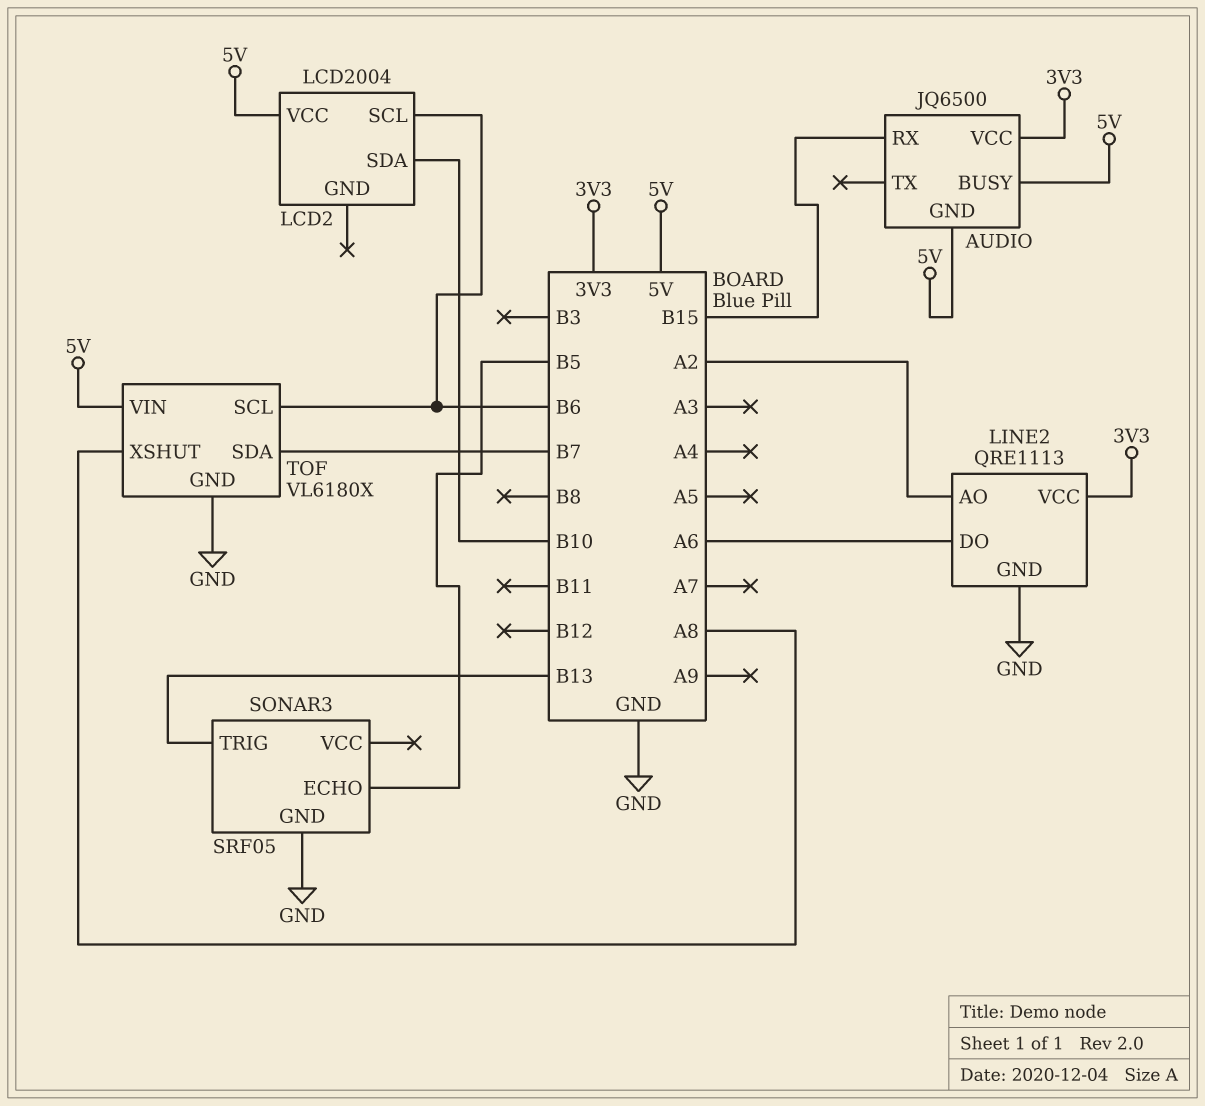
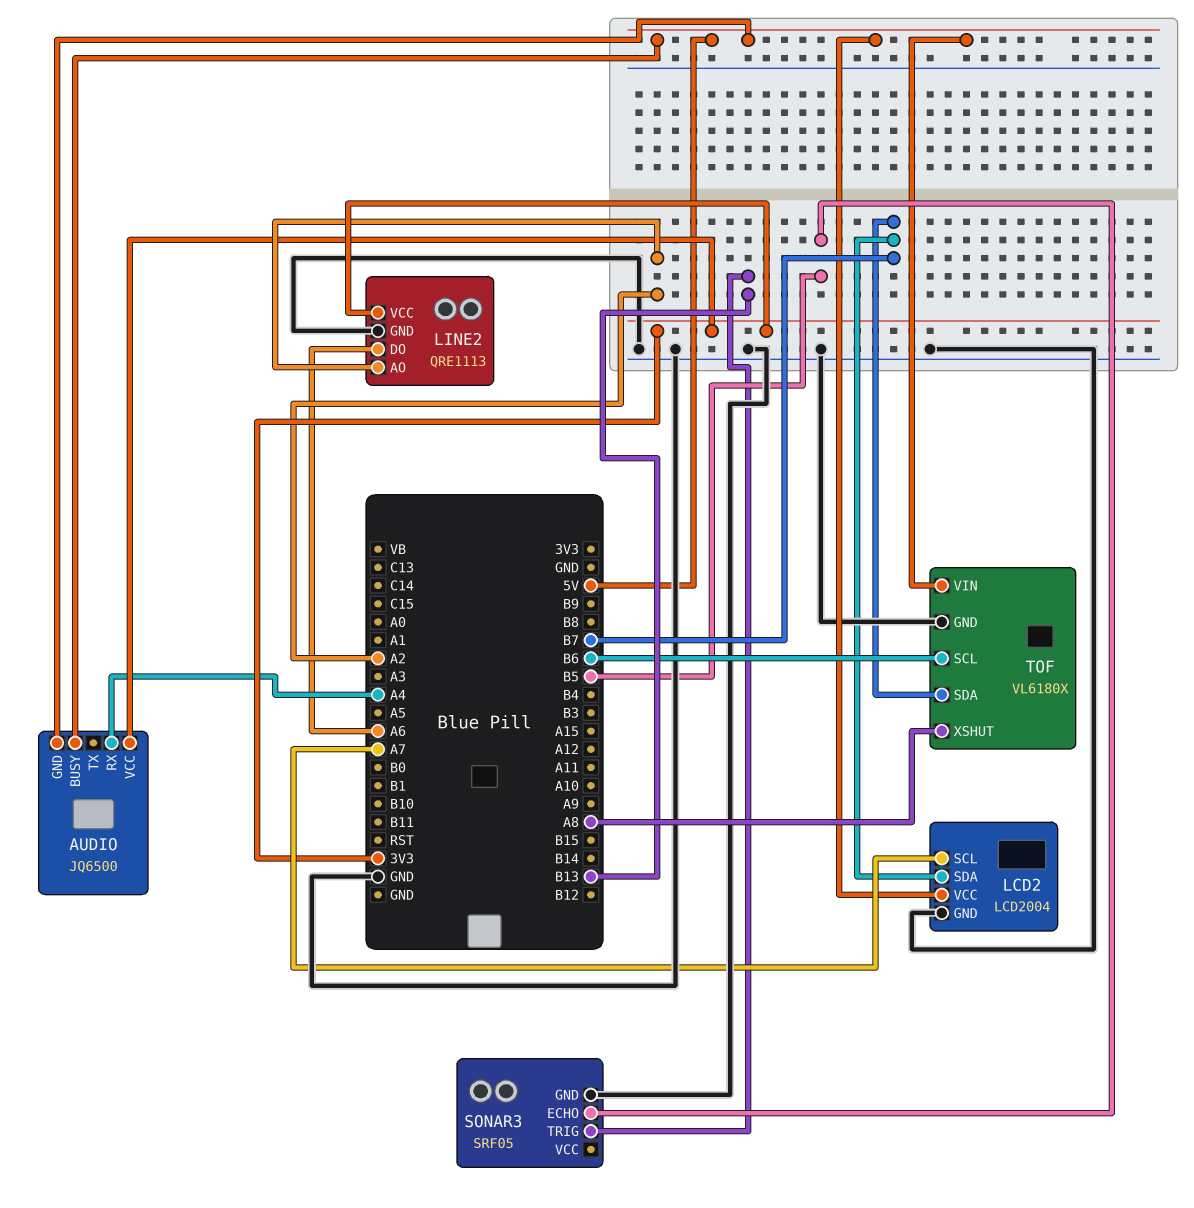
AUDIO pin RX: B15 -> A4
LCD2 pin GND: none -> GND
LCD2 pin SCL: B6 -> A7
LCD2 pin SDA: B10 -> B7

